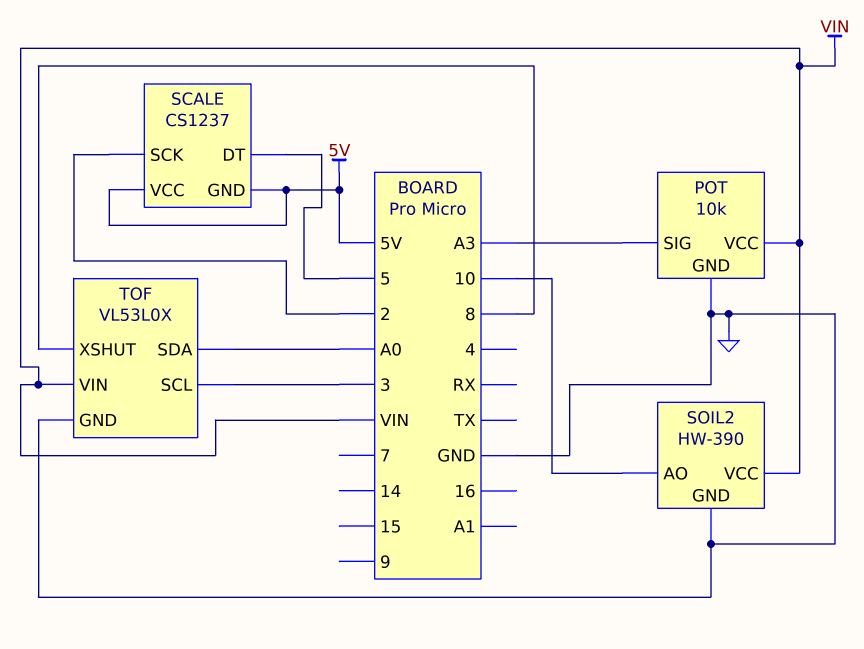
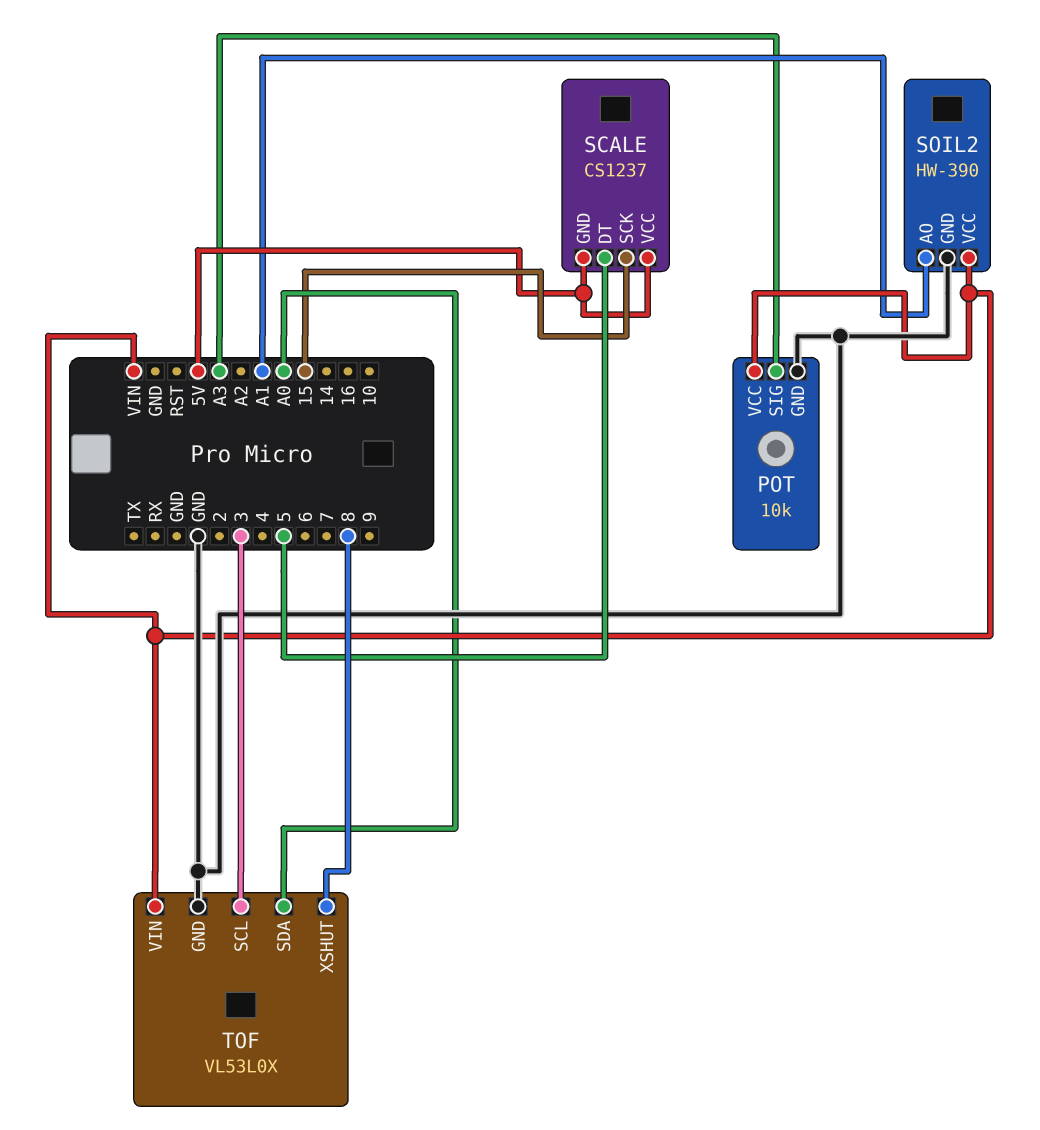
SCALE pin SCK: 2 -> 15
SOIL2 pin AO: 10 -> A1

